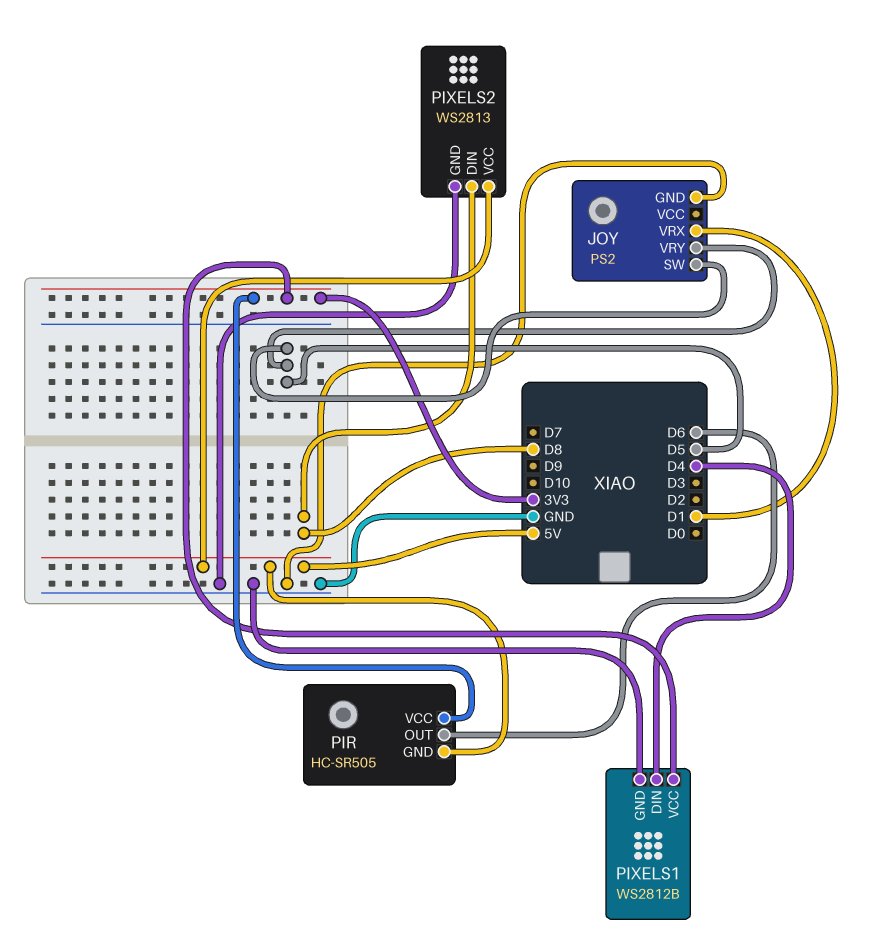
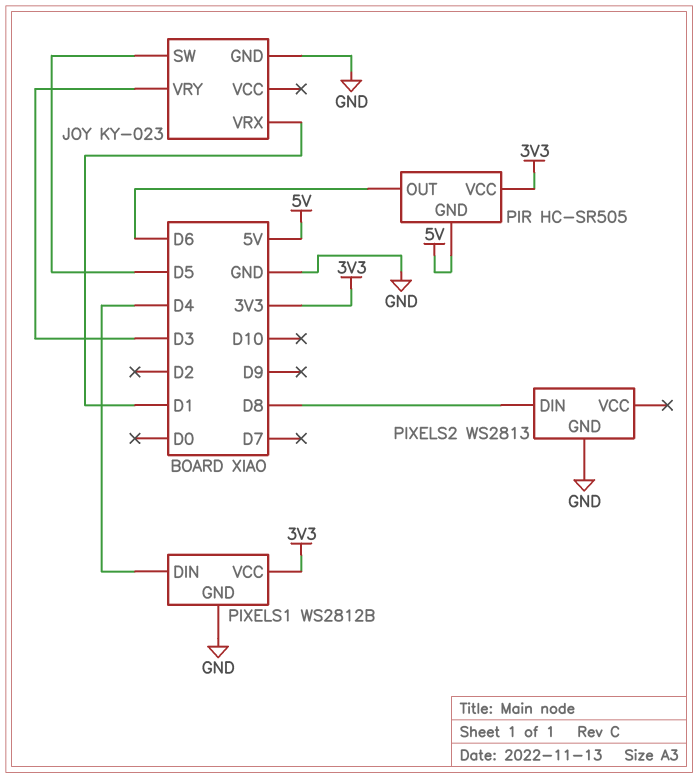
JOY: PS2 -> KY-023
JOY pin VRY: D5 -> D3
PIXELS2 pin VCC: 5V -> none

